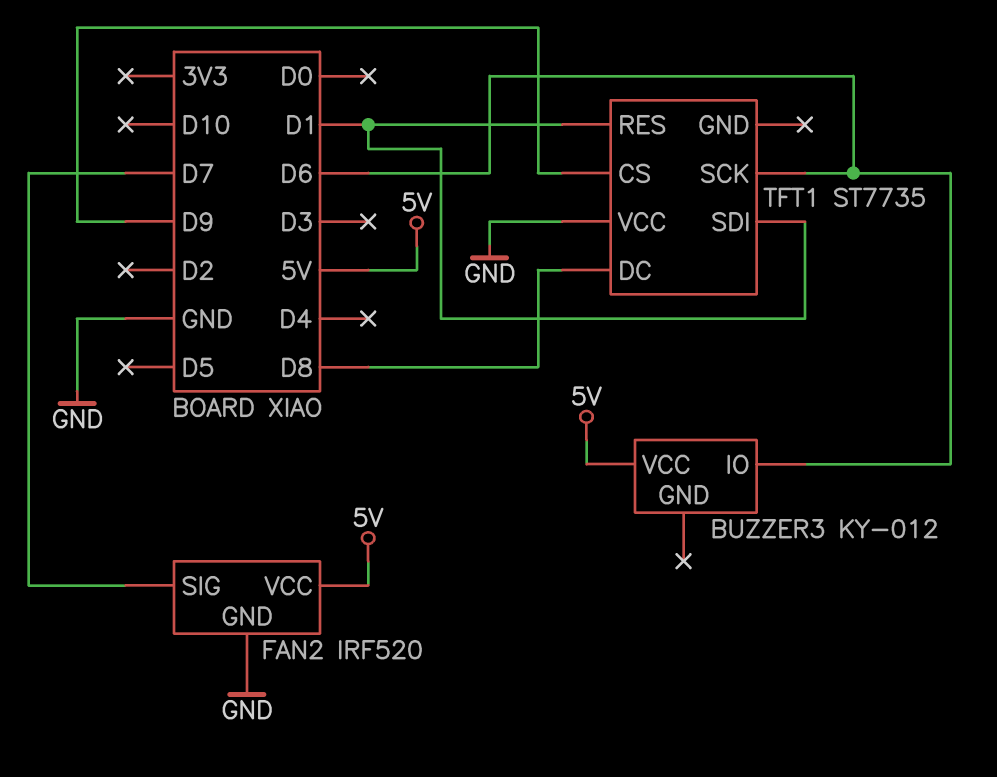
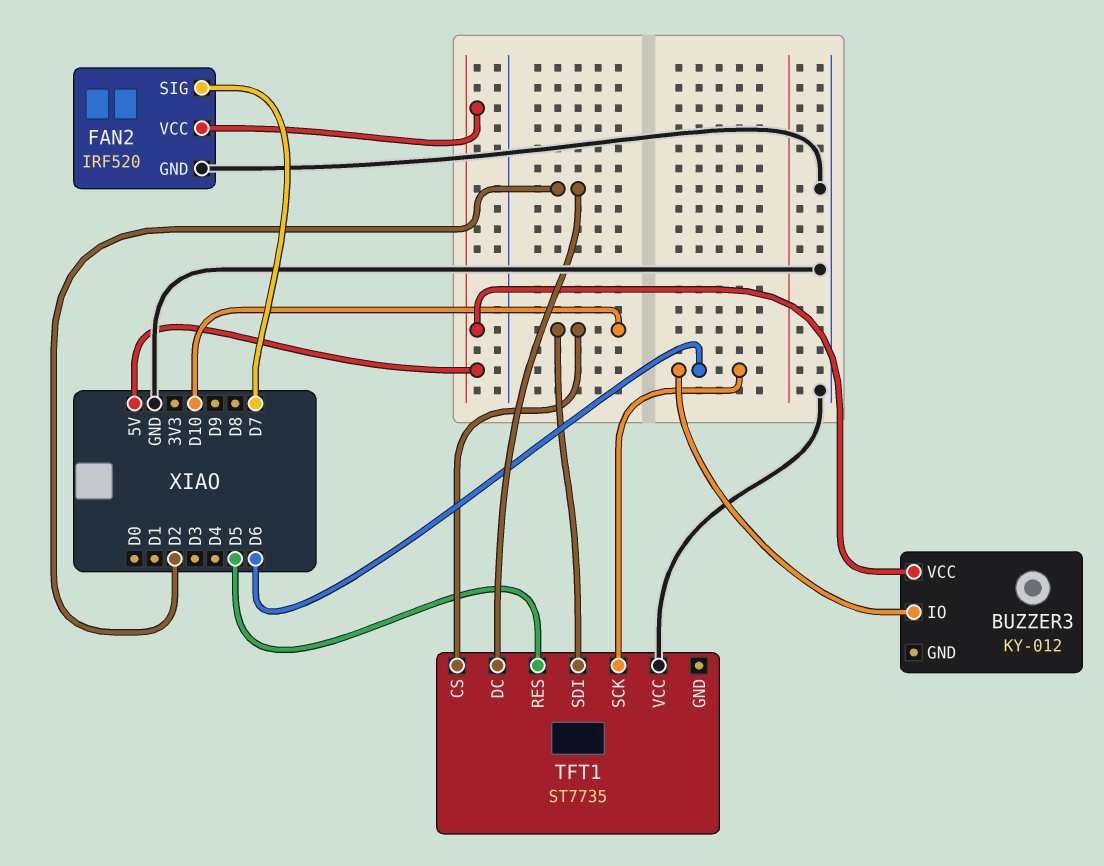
TFT1 pin CS: D9 -> D10
TFT1 pin DC: D8 -> D2
TFT1 pin RES: D1 -> D5
TFT1 pin SDI: D1 -> D10

